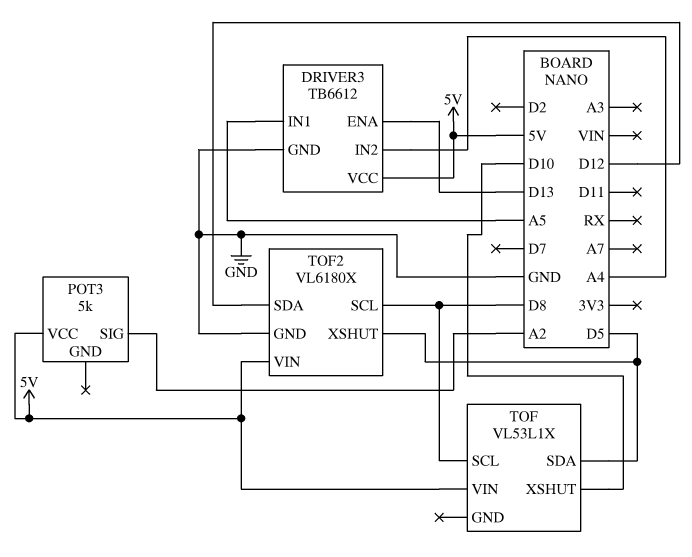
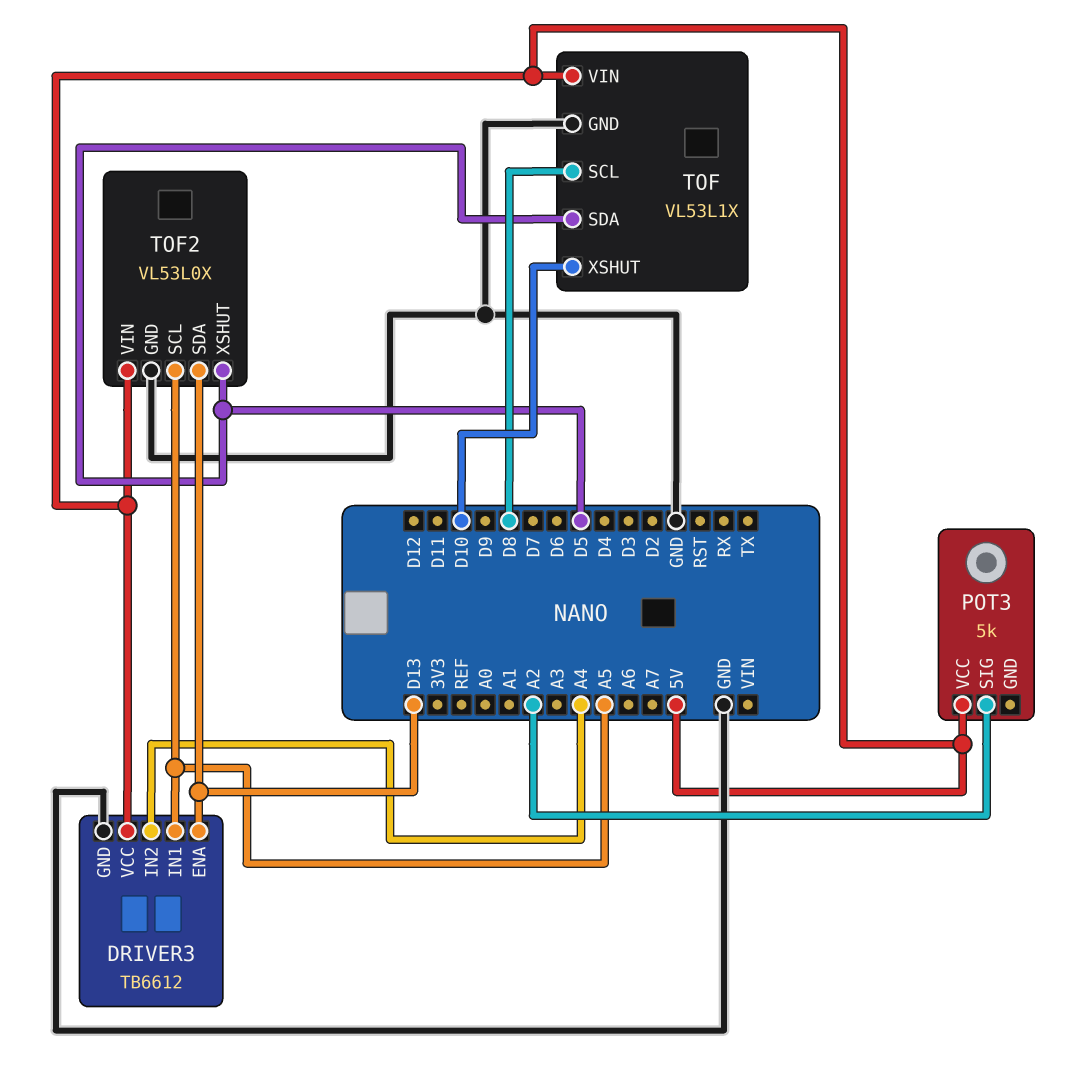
TOF pin GND: none -> GND
TOF2: VL6180X -> VL53L0X
TOF2 pin SCL: D8 -> A5
TOF2 pin SDA: D12 -> D13

